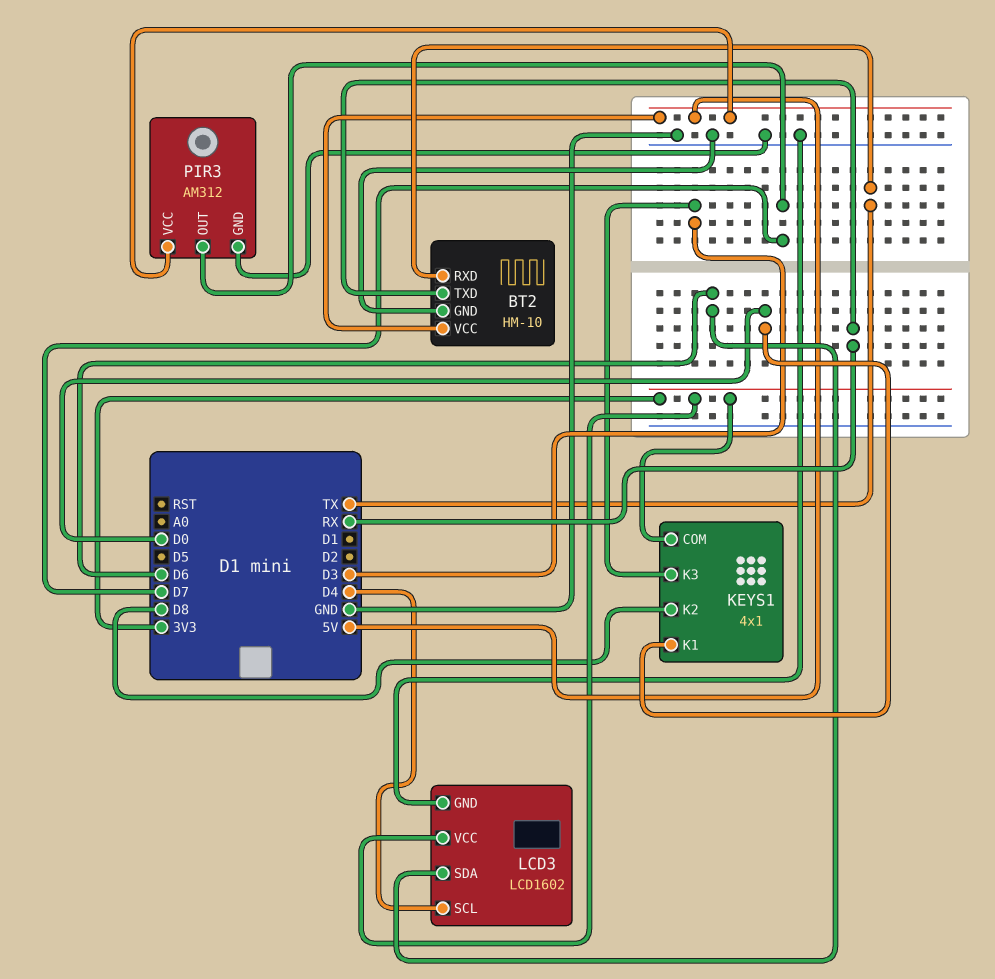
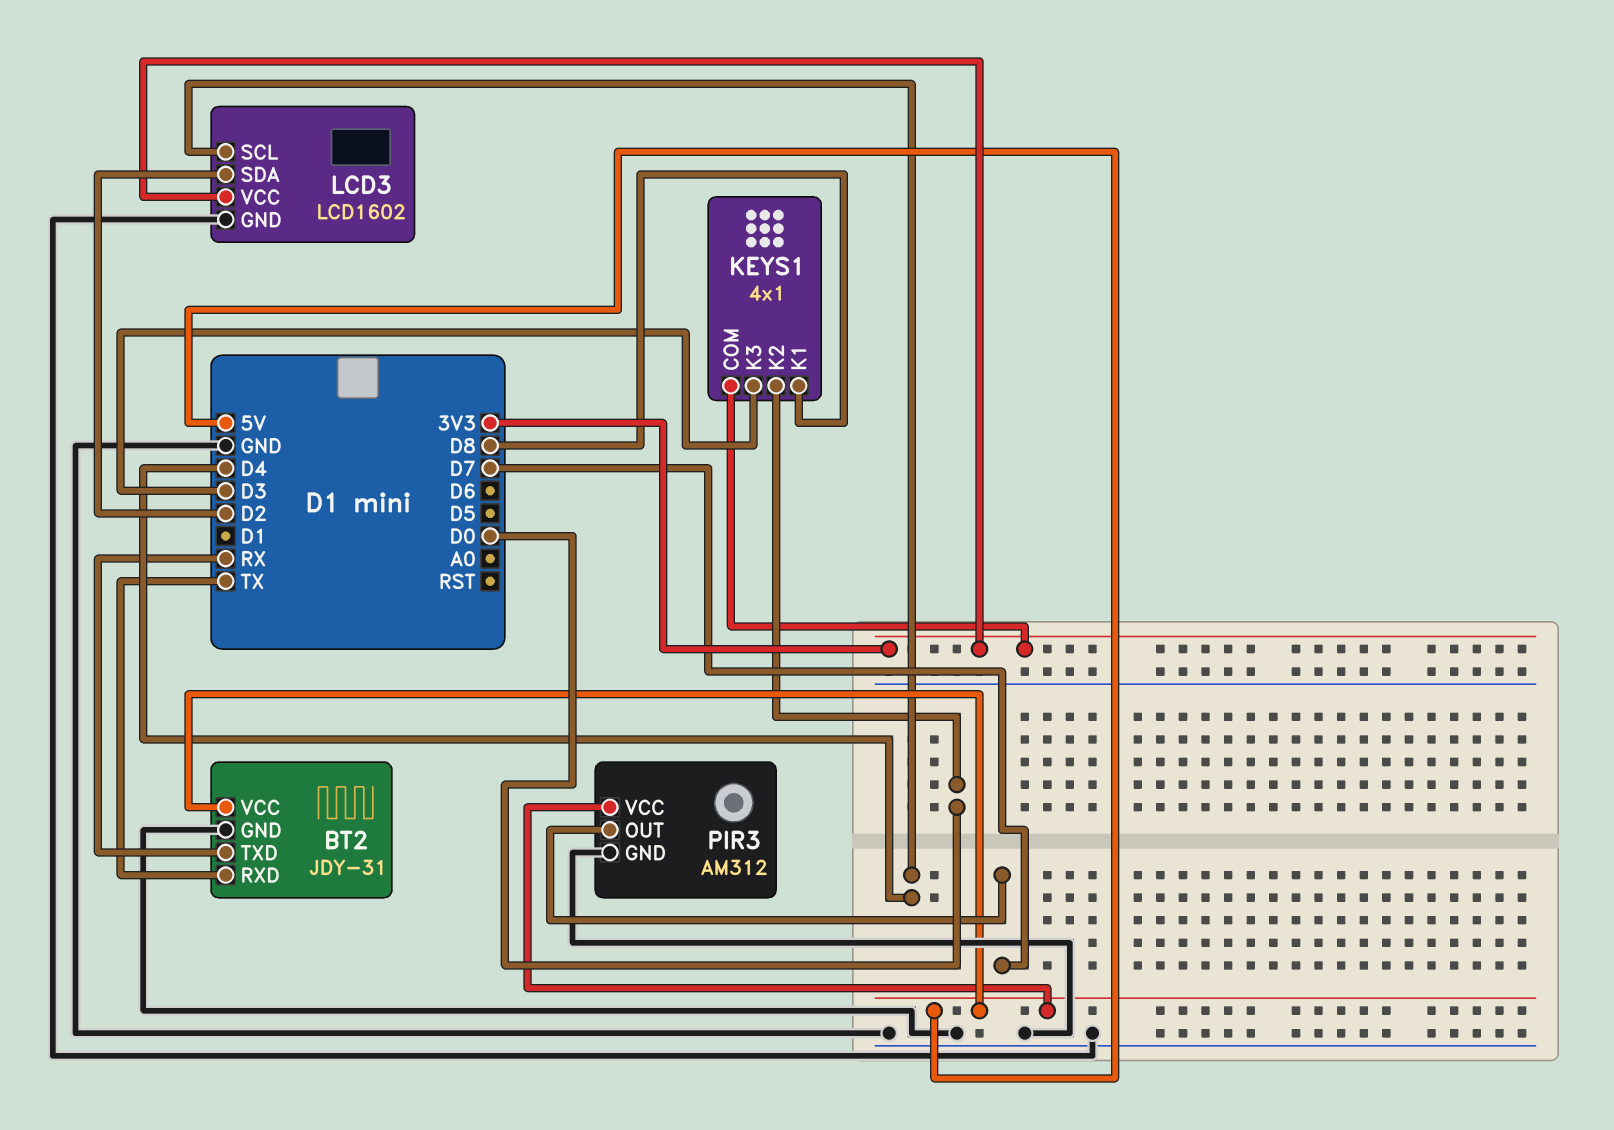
BT2: HM-10 -> JDY-31
KEYS1 pin K1: D0 -> D8
KEYS1 pin K2: D8 -> D0
LCD3 pin SDA: D6 -> D2

